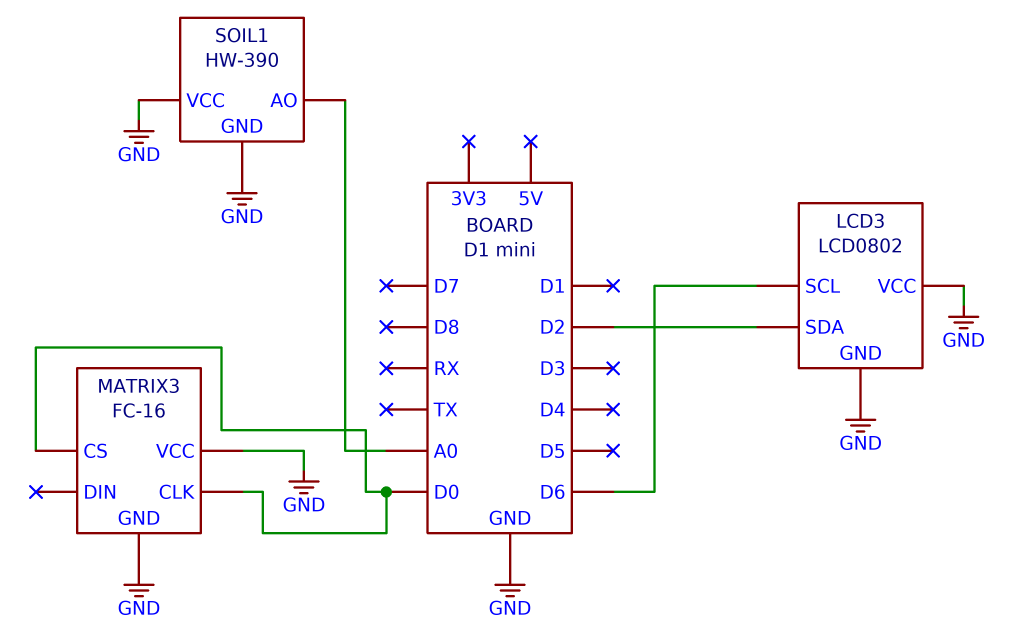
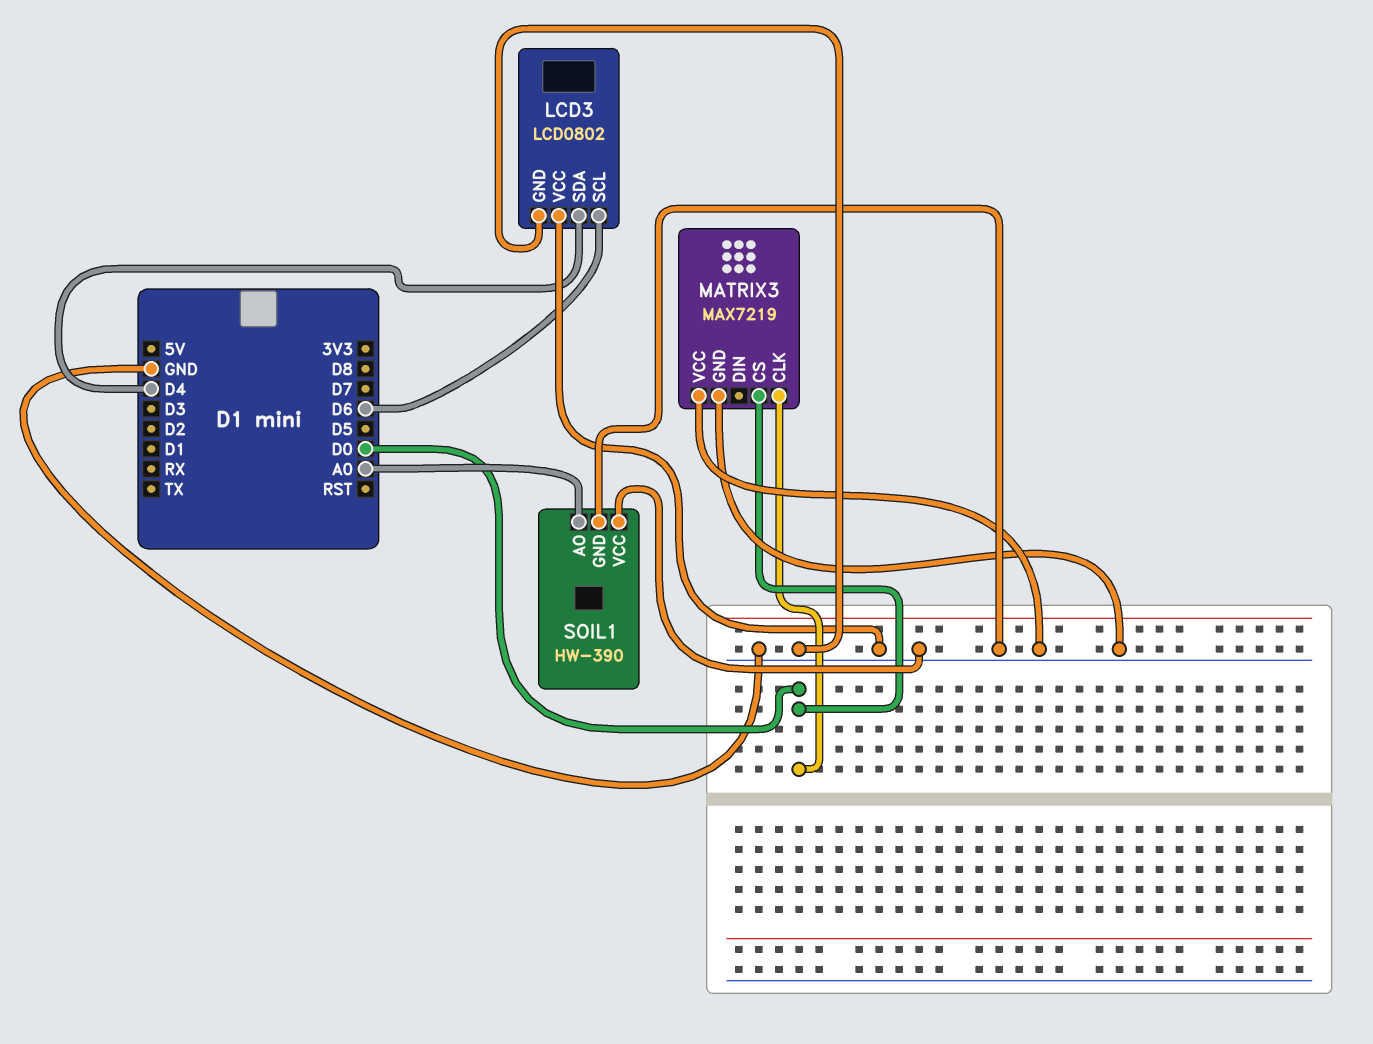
LCD3 pin SDA: D2 -> D4
MATRIX3: FC-16 -> MAX7219

